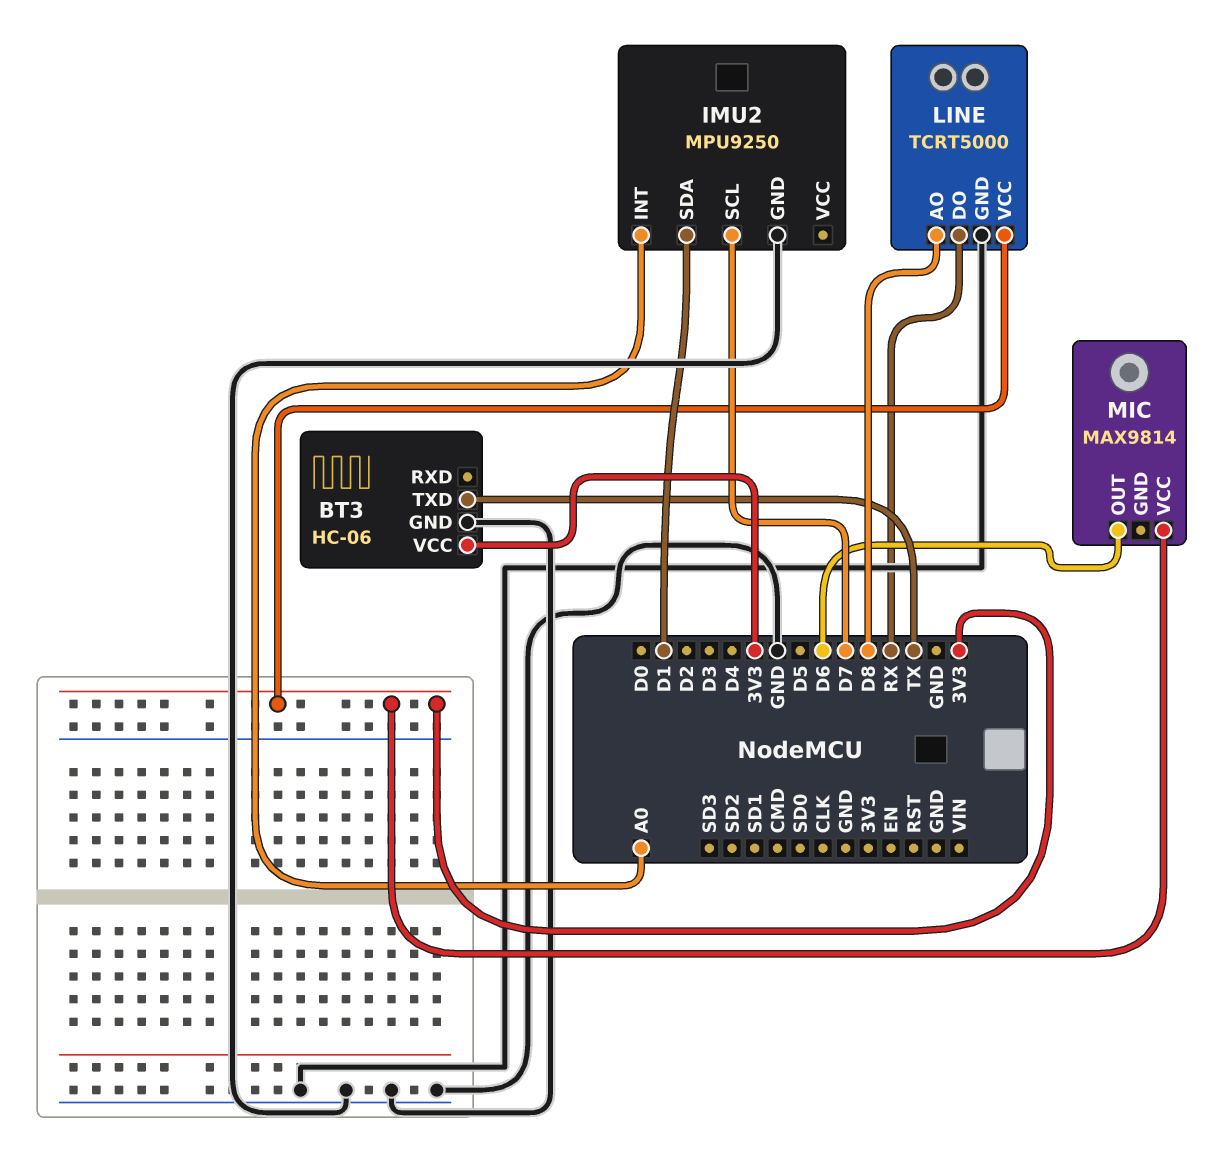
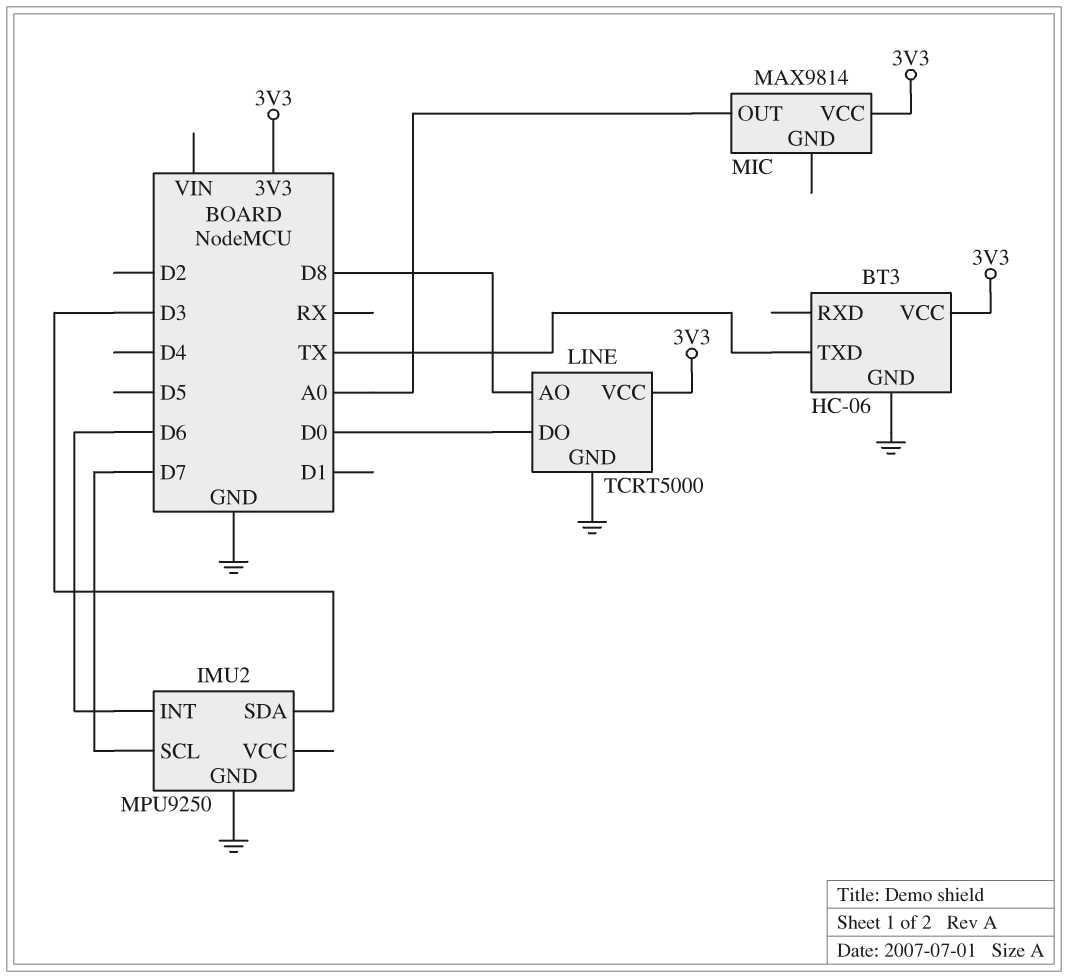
IMU2 pin INT: A0 -> D6
IMU2 pin SDA: D1 -> D3
LINE pin DO: RX -> D0
MIC pin OUT: D6 -> A0

